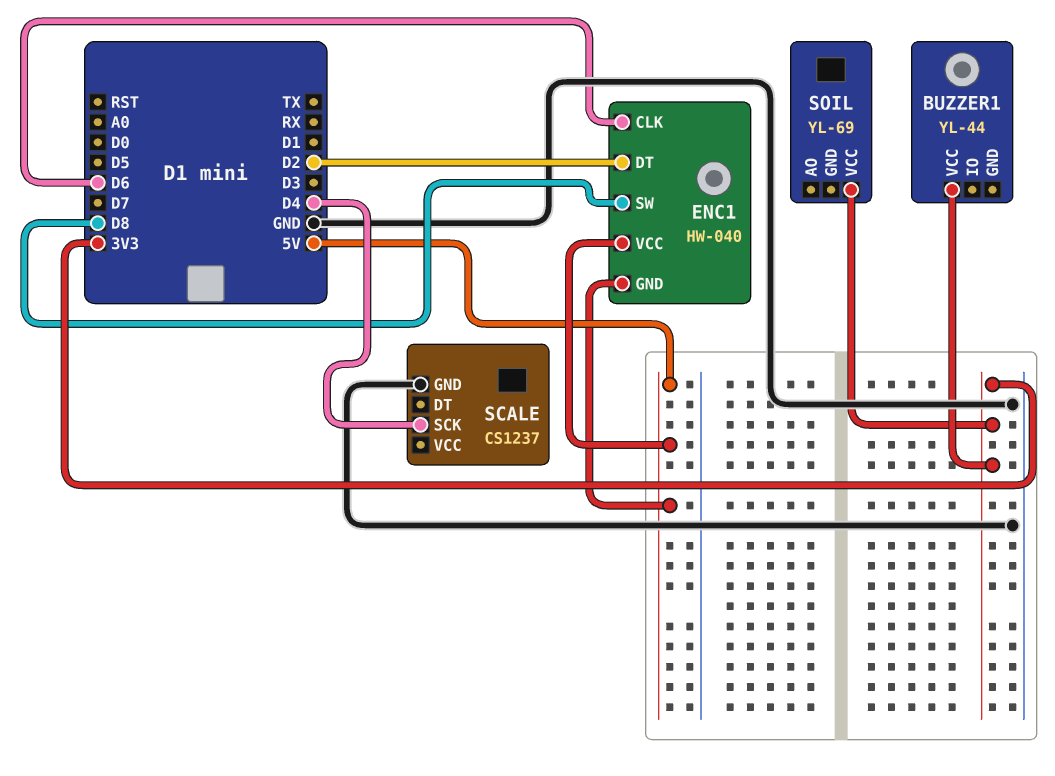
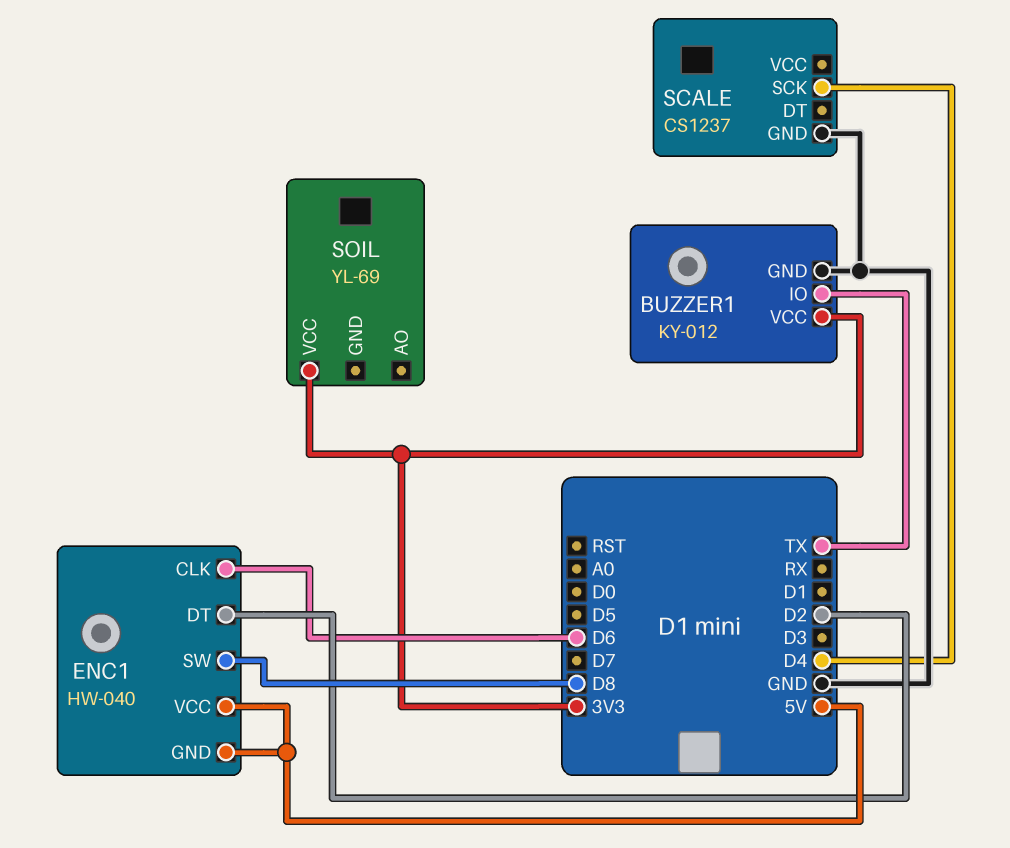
BUZZER1: YL-44 -> KY-012
BUZZER1 pin GND: none -> GND
BUZZER1 pin IO: none -> TX

